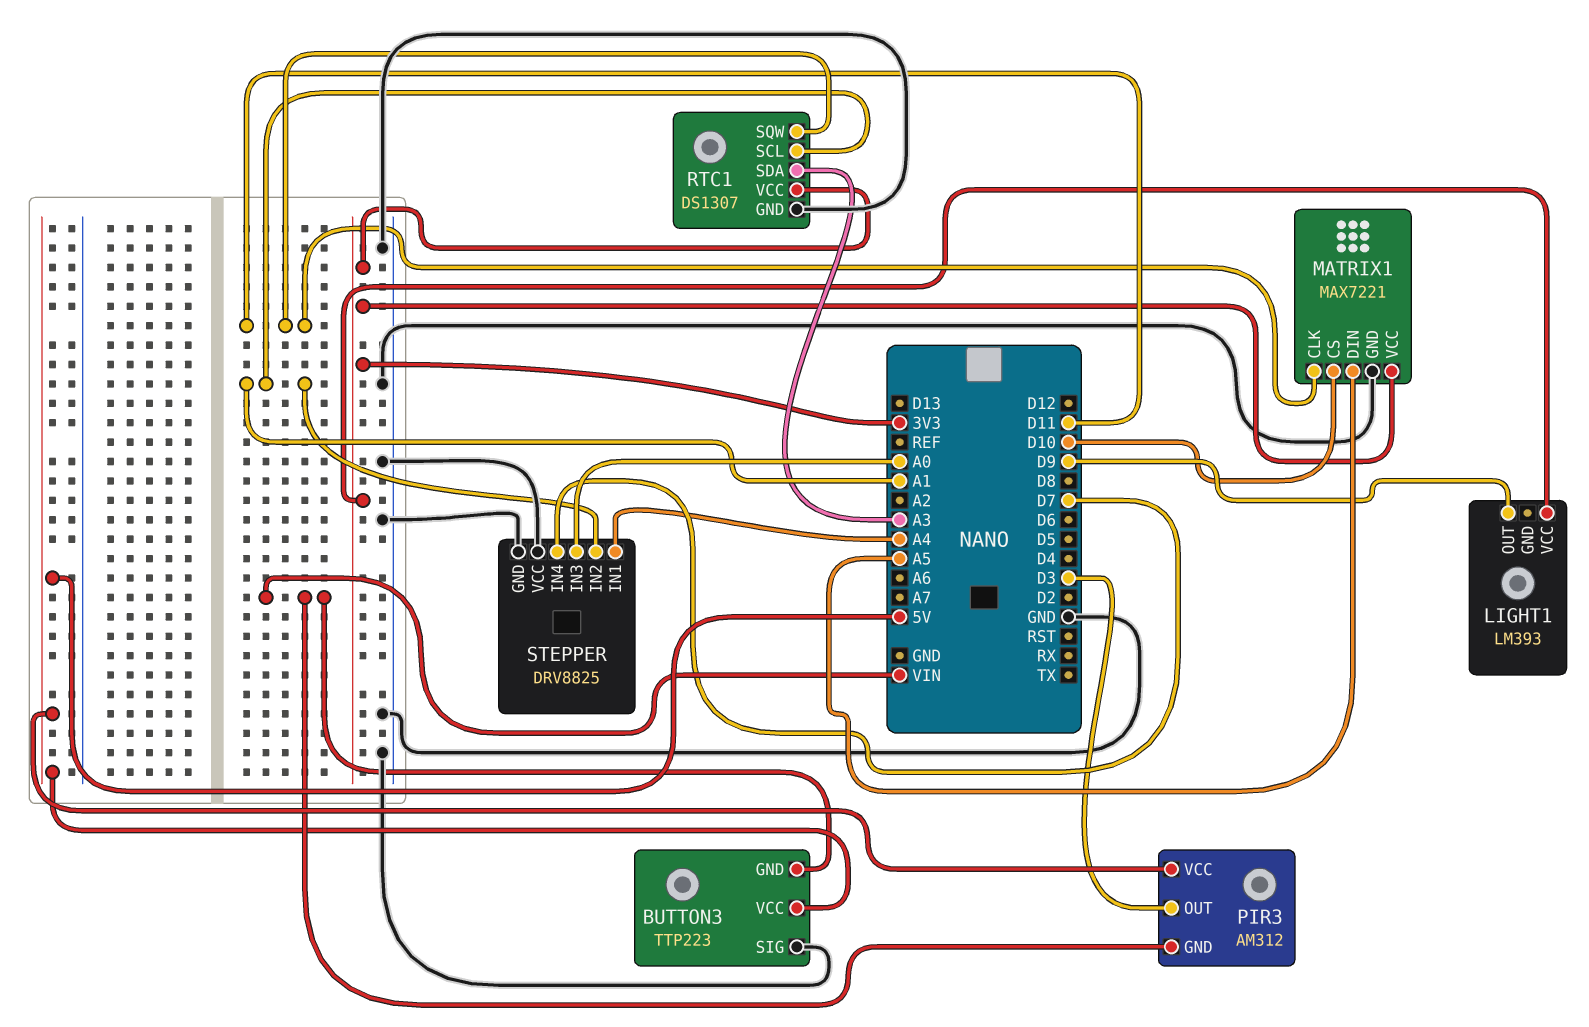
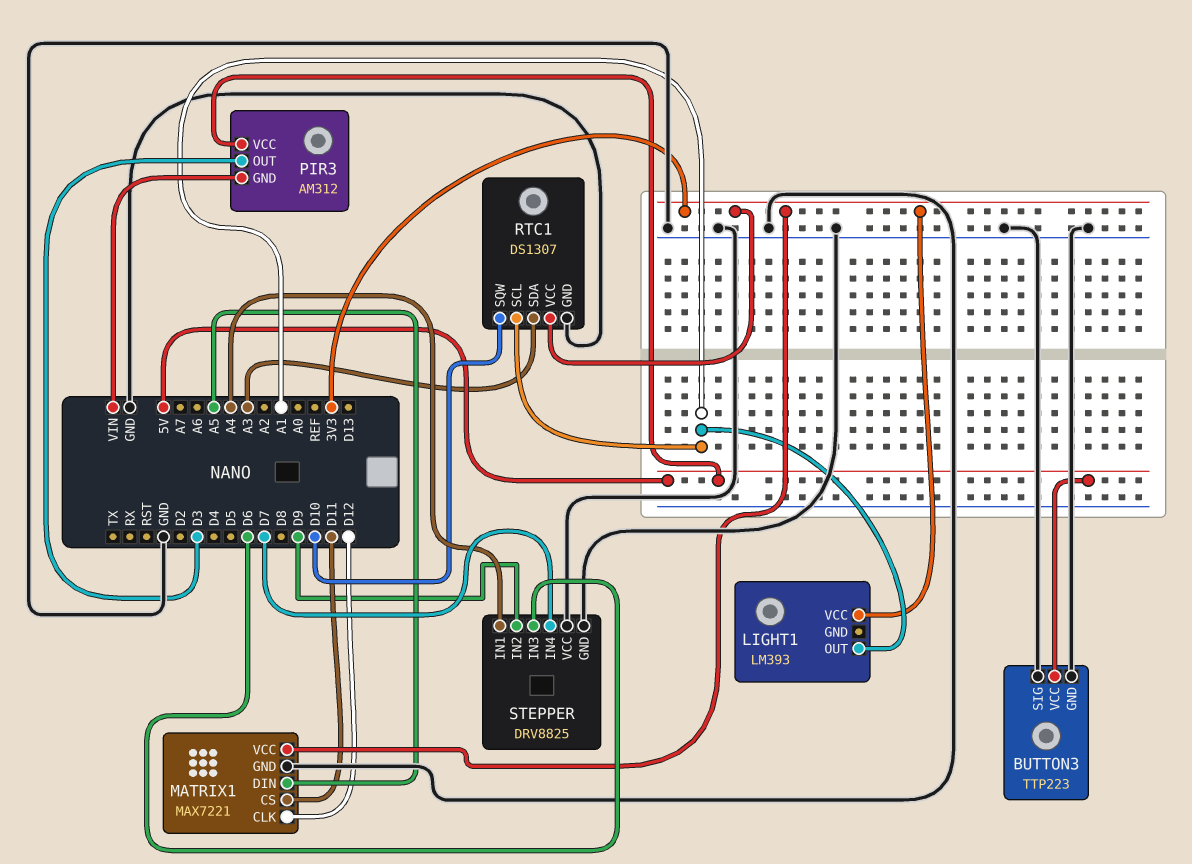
BUTTON3 pin GND: VIN -> GND
LIGHT1 pin OUT: D9 -> A1
MATRIX1 pin CLK: D11 -> D12
MATRIX1 pin CS: D10 -> D11
RTC1 pin SQW: D11 -> D10
STEPPER pin IN2: A1 -> D9
STEPPER pin IN3: A0 -> D6

